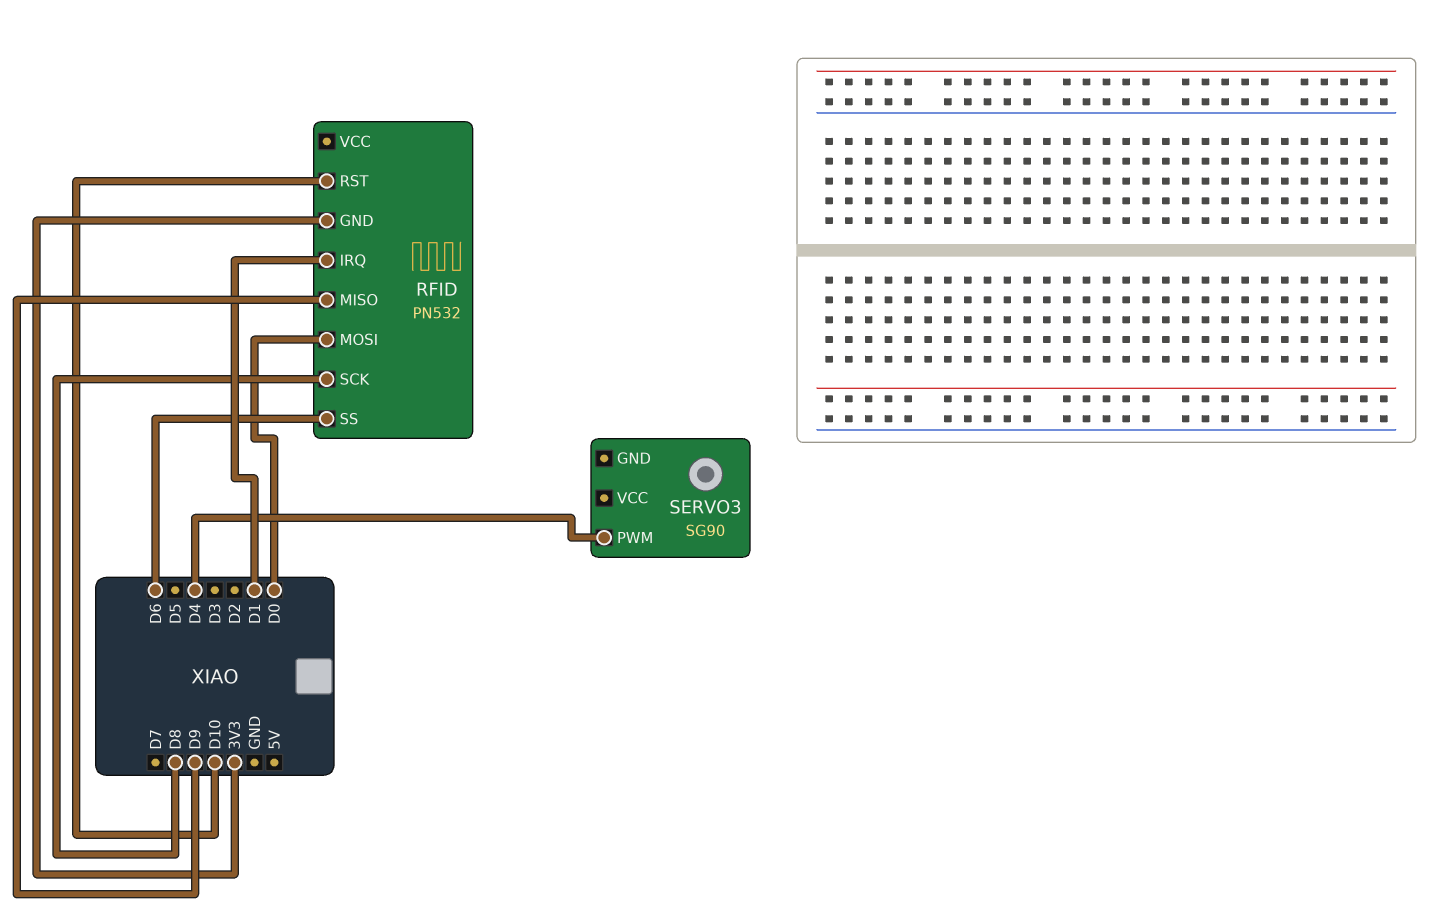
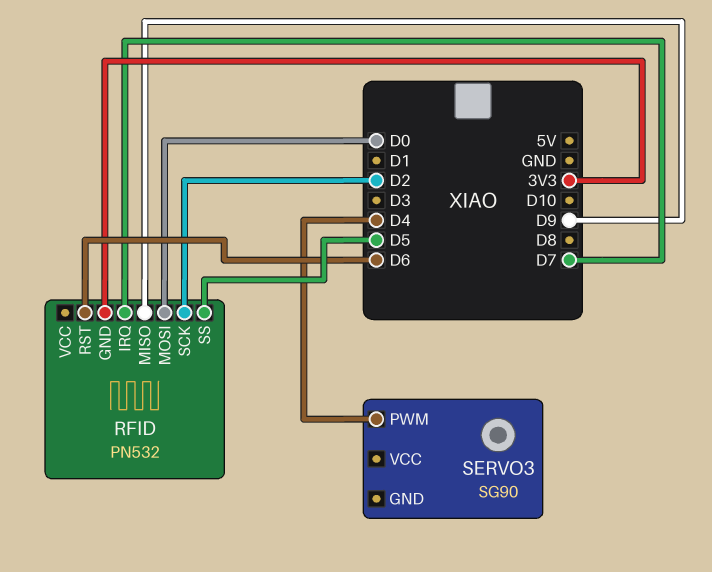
RFID pin IRQ: D1 -> D7
RFID pin RST: D10 -> D6
RFID pin SCK: D8 -> D2
RFID pin SS: D6 -> D5

